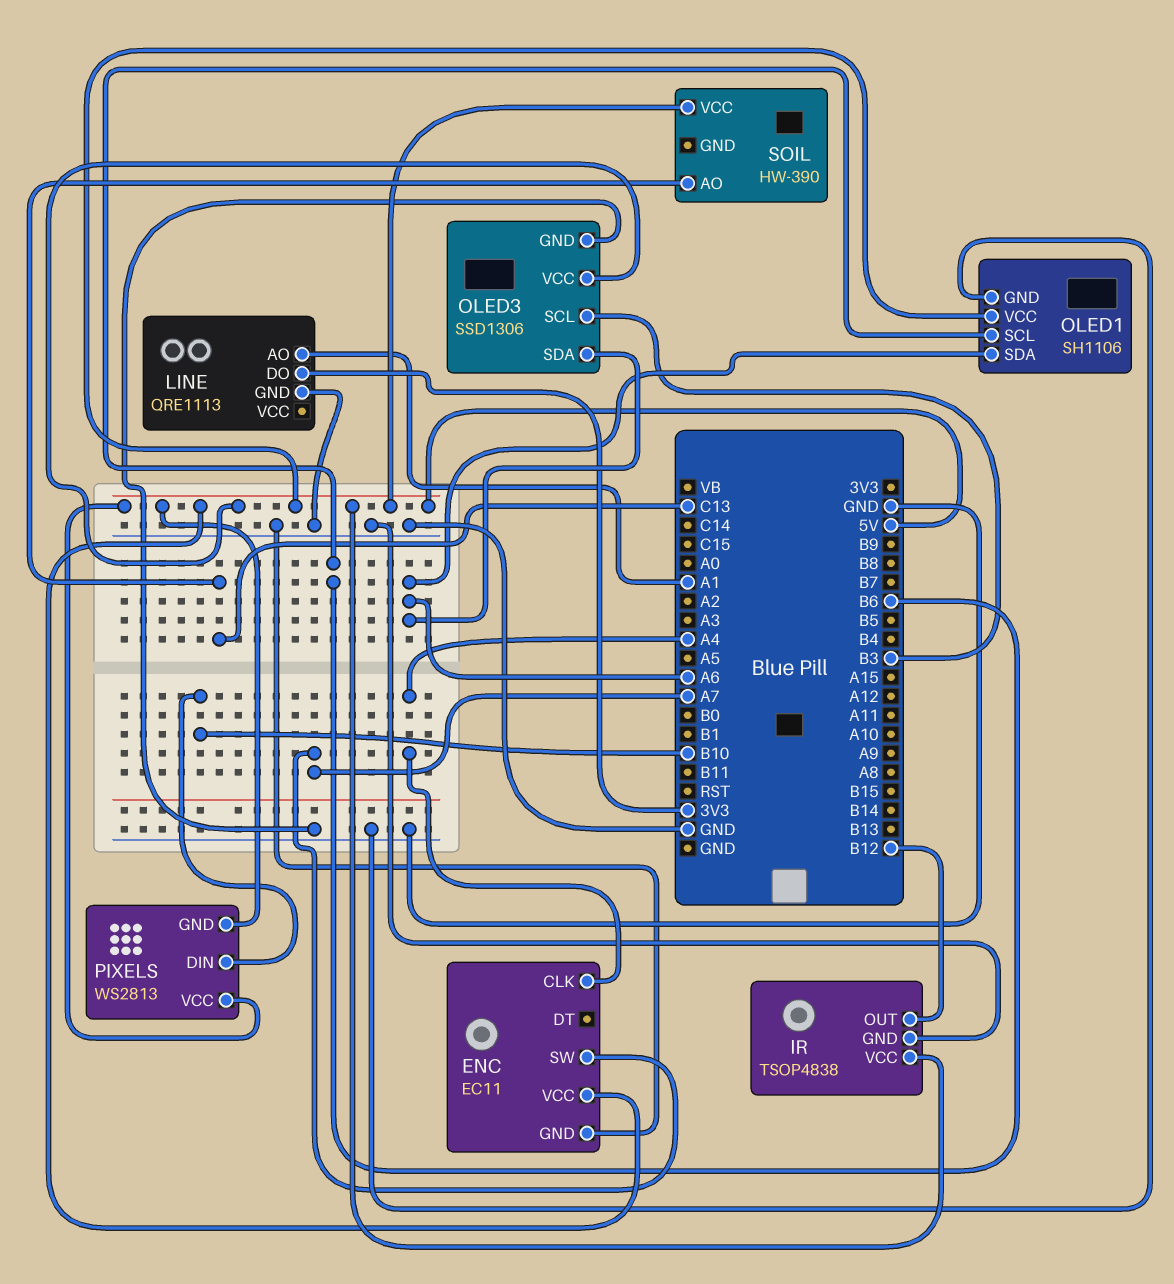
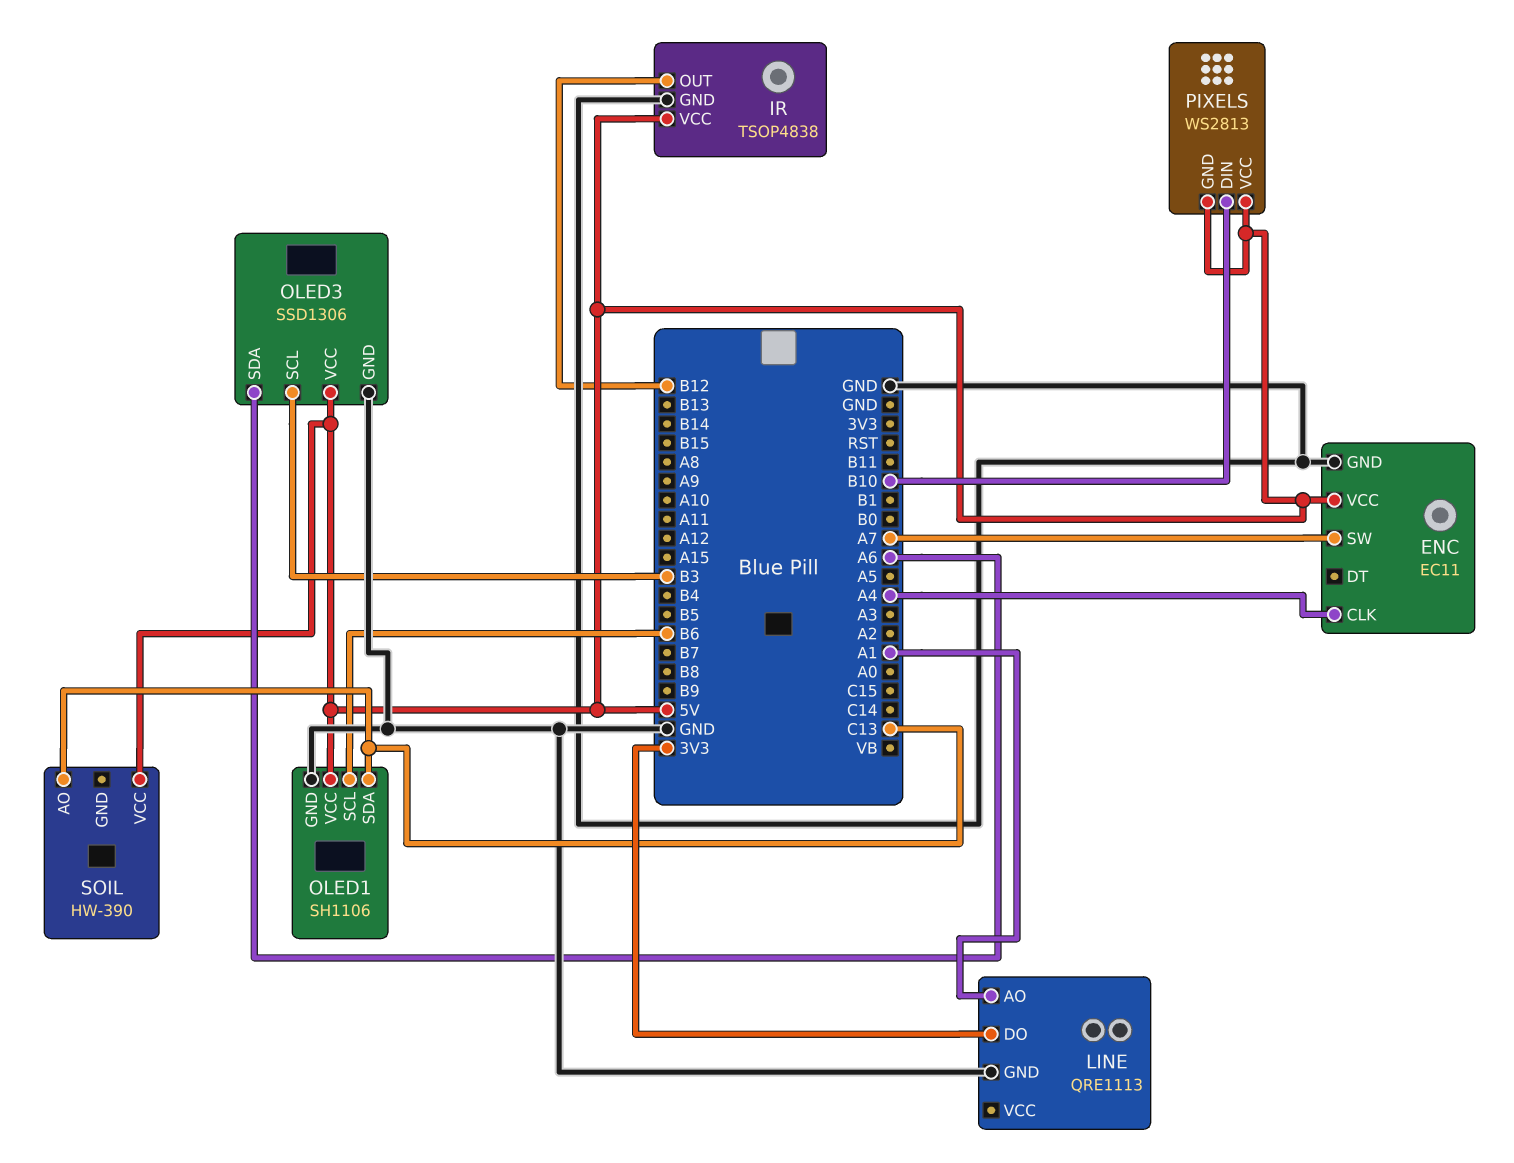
OLED1 pin SDA: A6 -> C13

